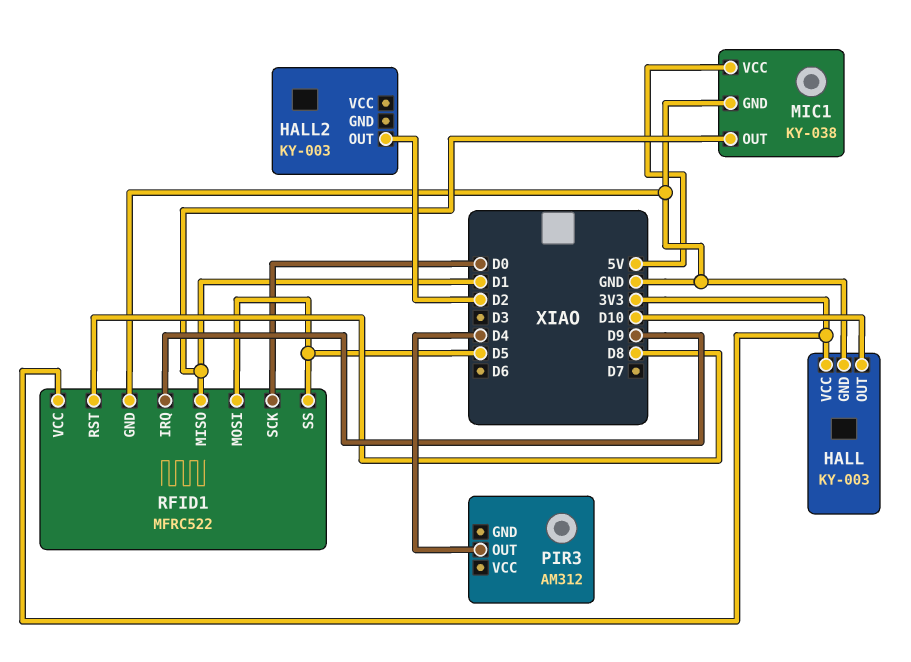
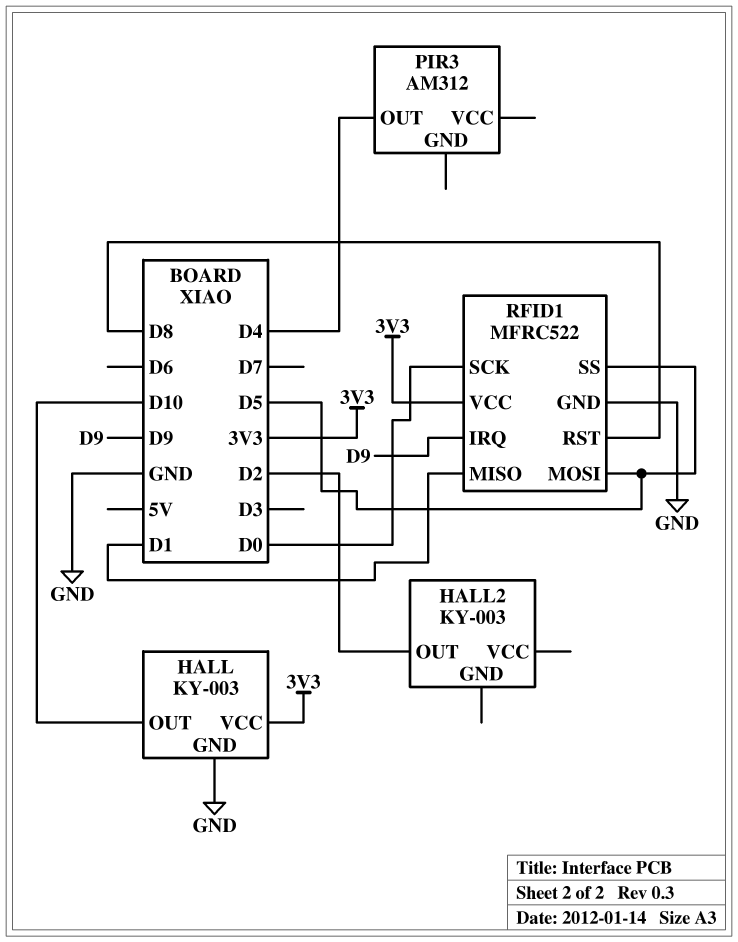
MIC1: KY-038 -> none
MIC1 pin GND: GND -> none
MIC1 pin OUT: D1 -> none
MIC1 pin VCC: 5V -> none

